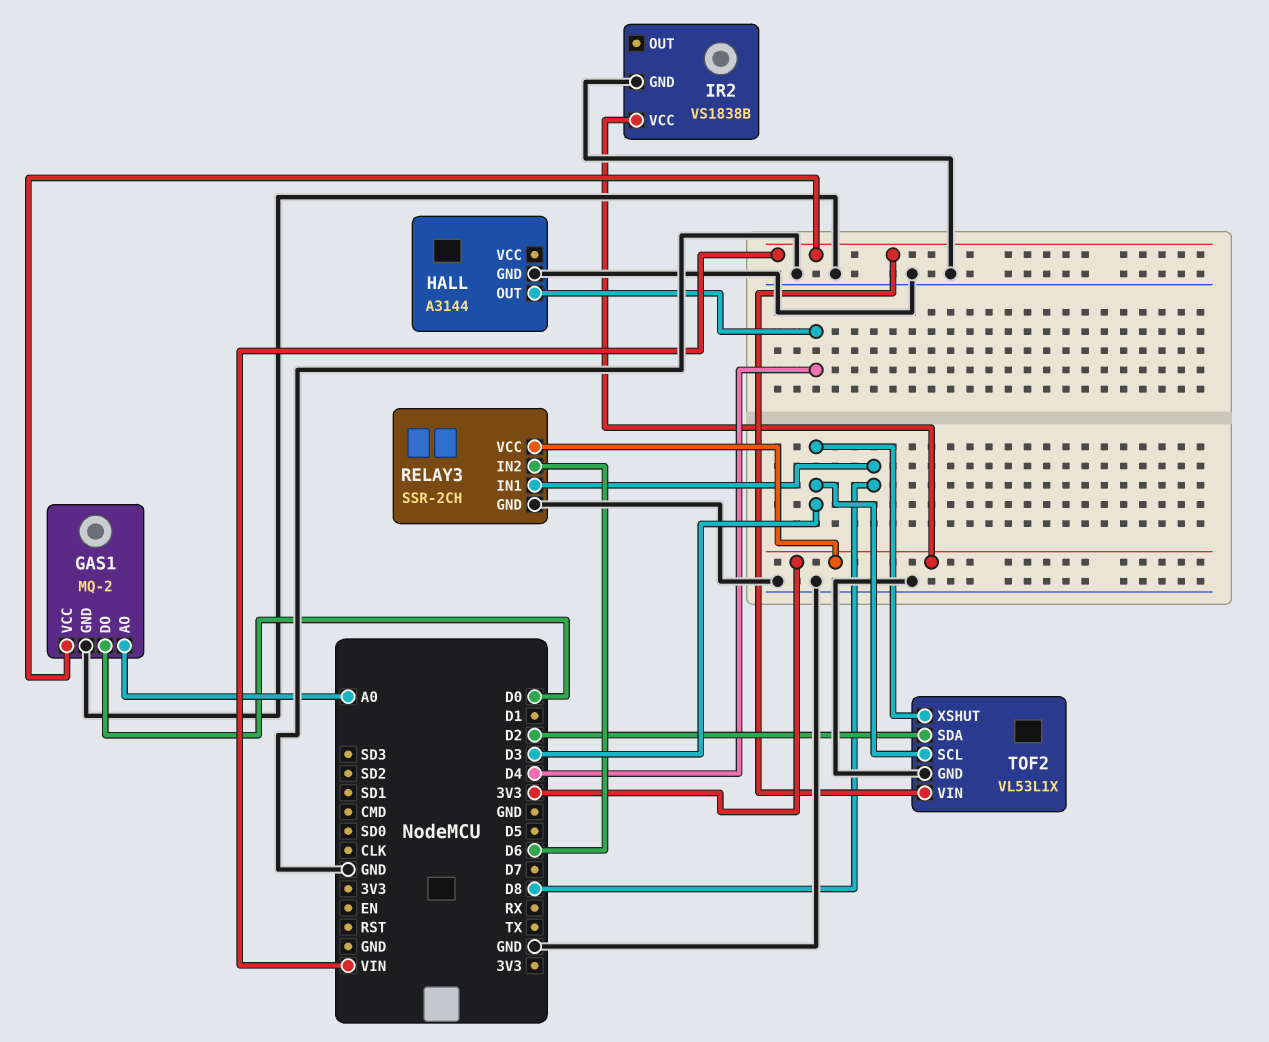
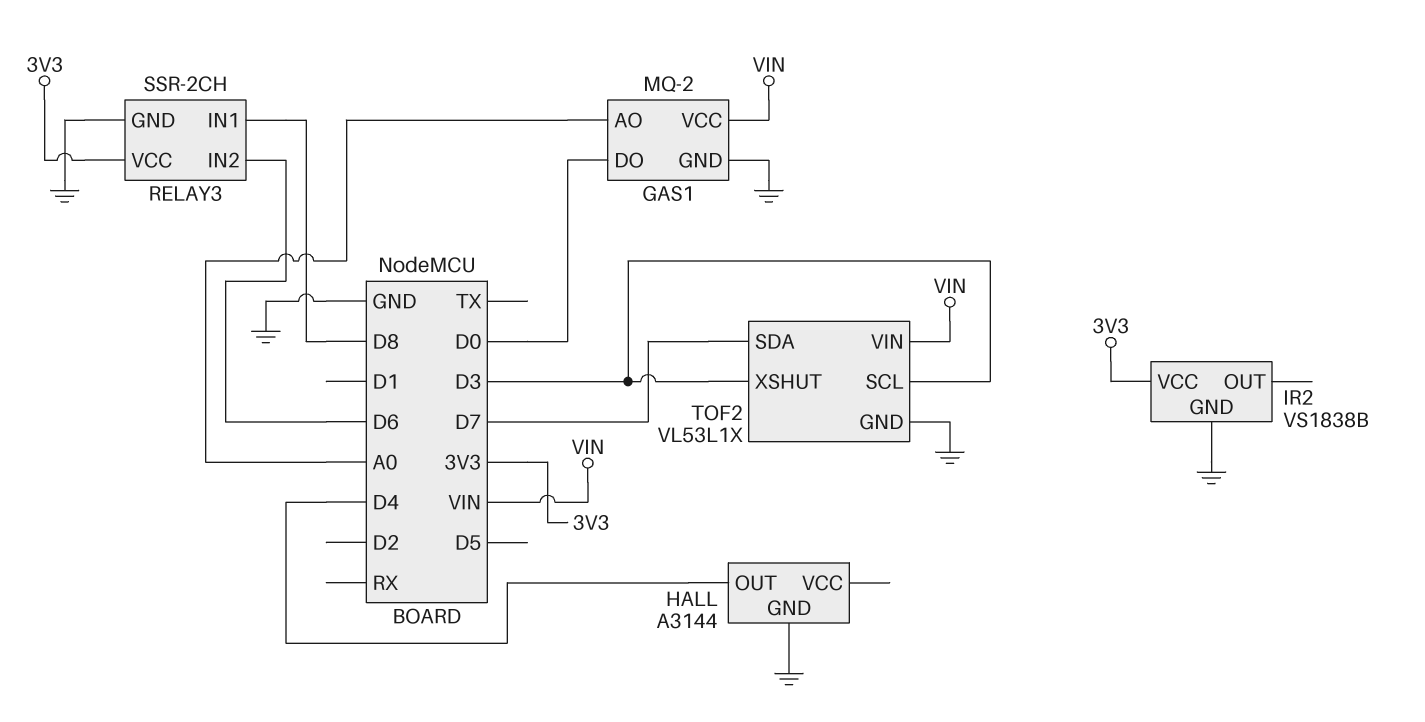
TOF2 pin SDA: D2 -> D7

